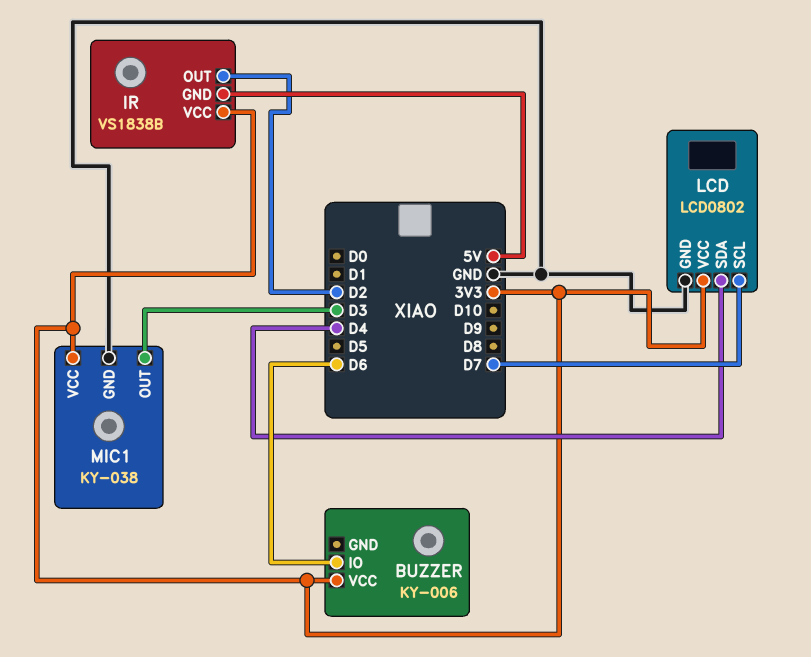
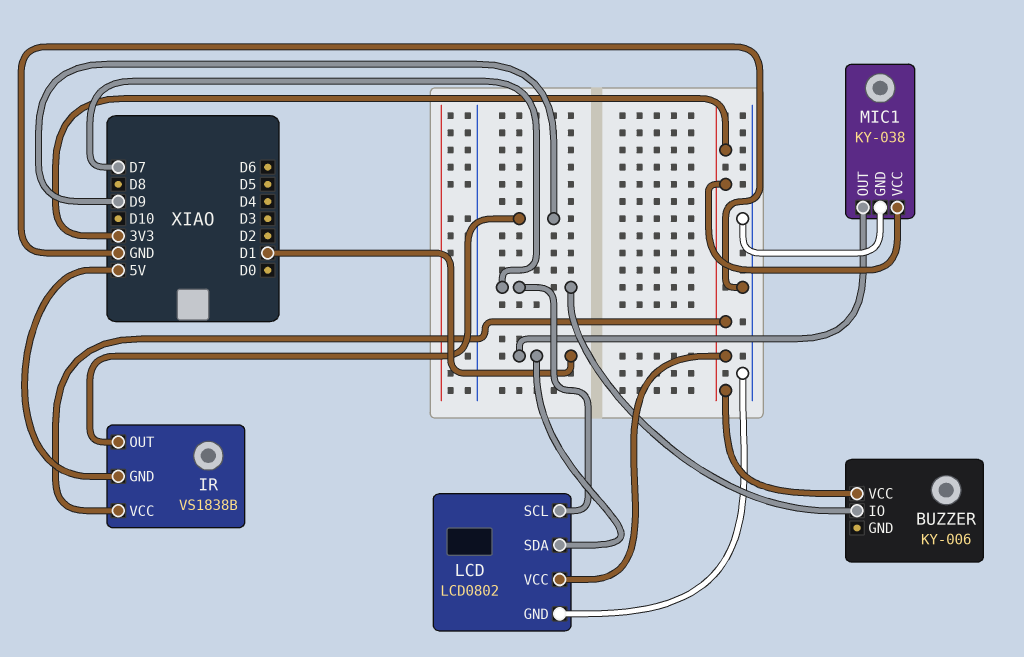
BUZZER pin IO: D6 -> D7
IR pin OUT: D2 -> D9
LCD pin SDA: D4 -> D1
MIC1 pin OUT: D3 -> D1

